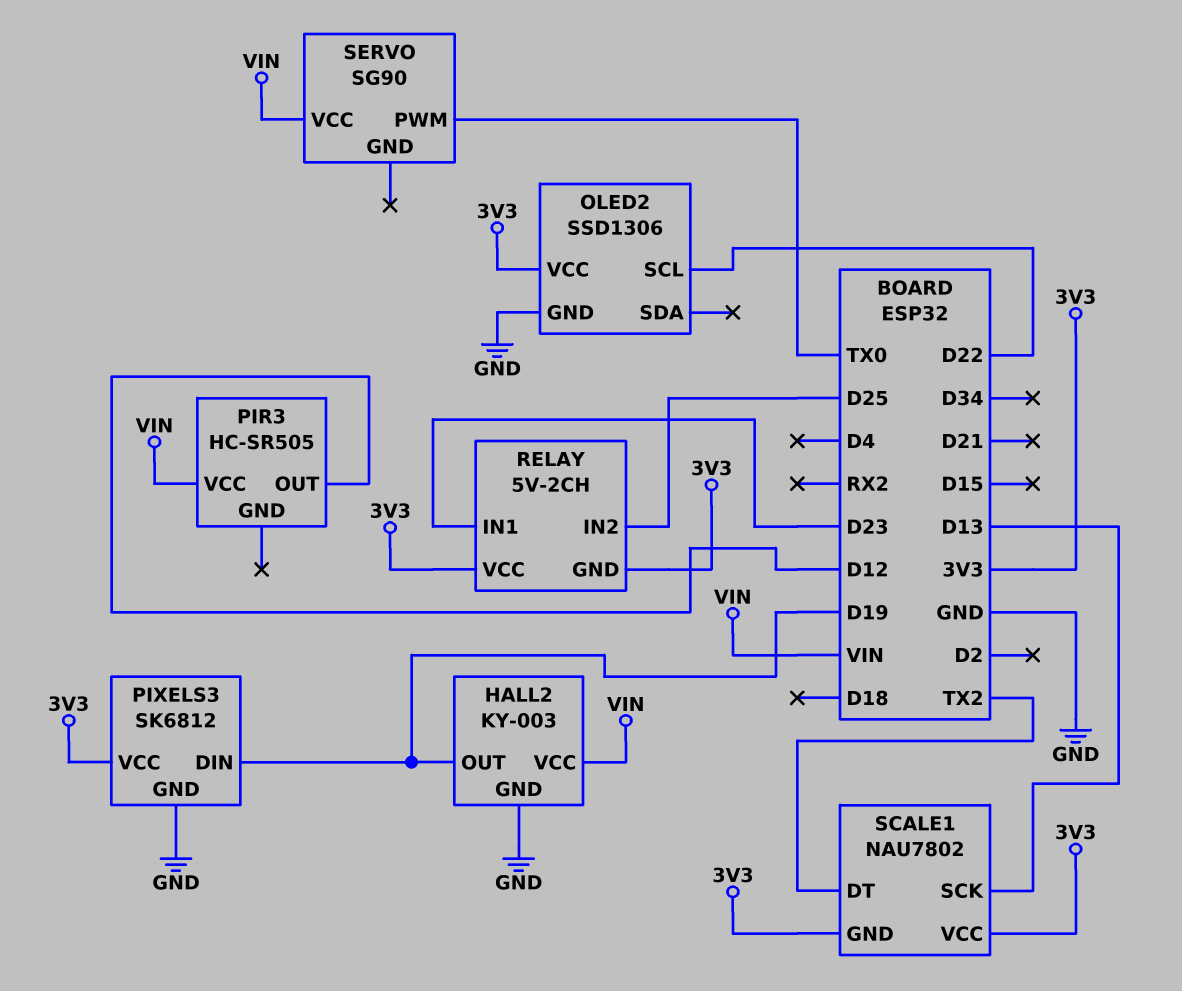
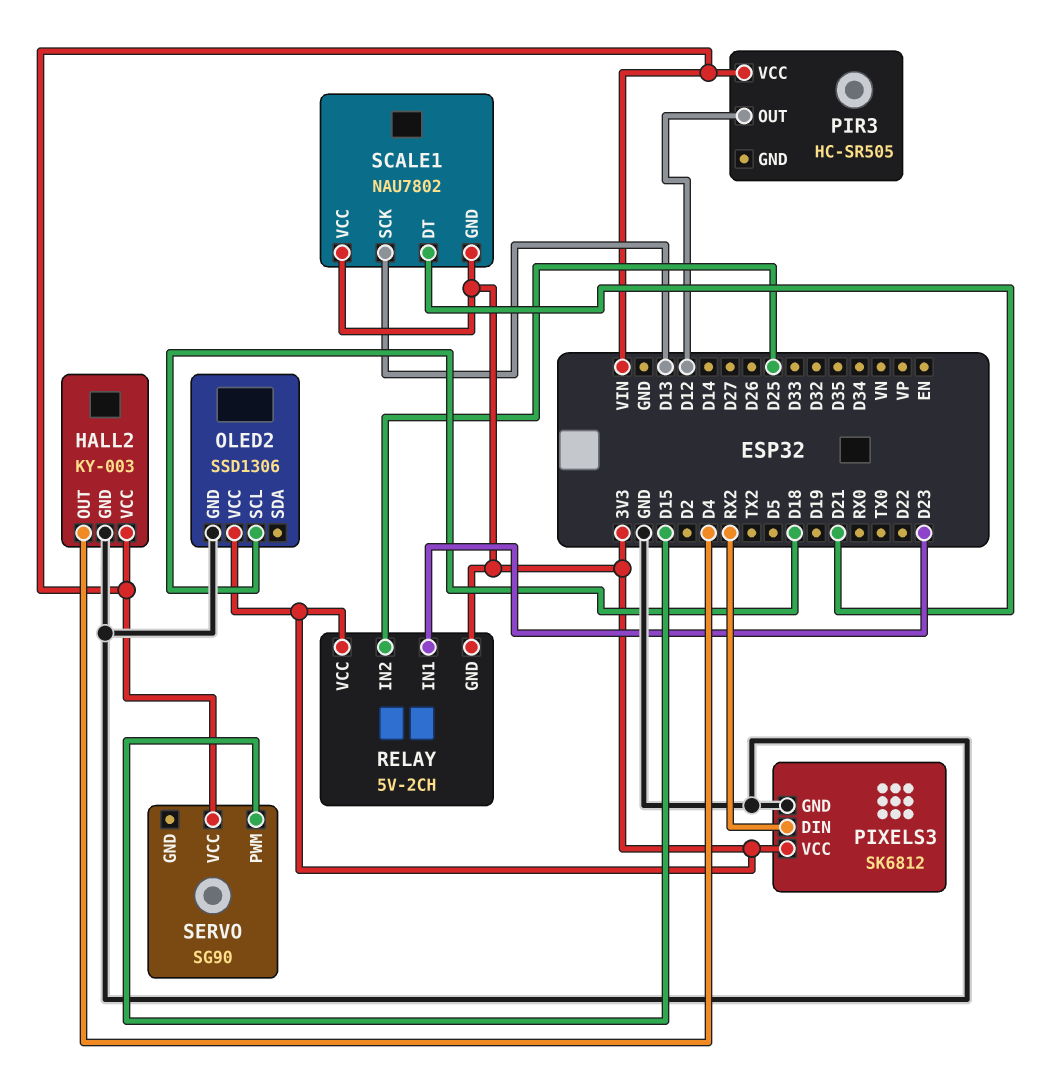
HALL2 pin OUT: D19 -> D4
OLED2 pin SCL: D22 -> D18
PIXELS3 pin DIN: D19 -> RX2
SCALE1 pin DT: TX2 -> D21
SERVO pin PWM: TX0 -> D15

